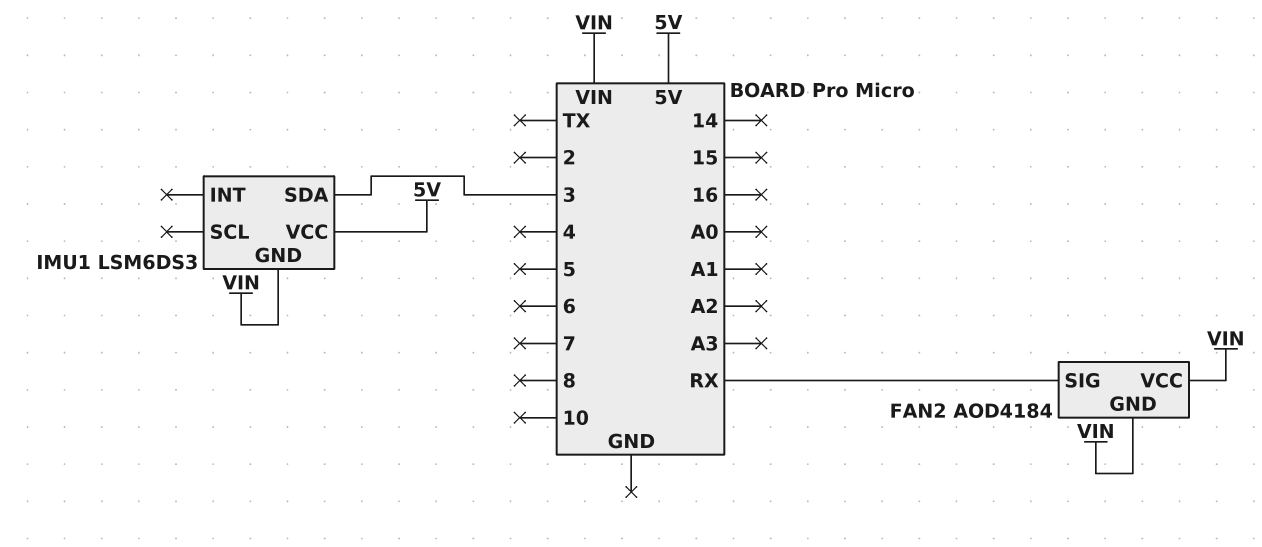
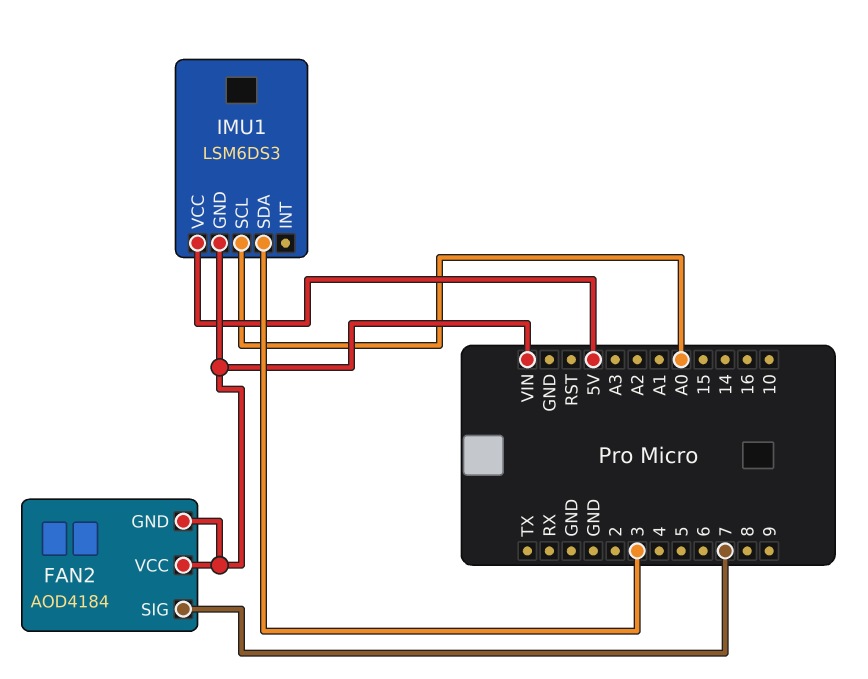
FAN2 pin SIG: RX -> 7
IMU1 pin SCL: none -> A0

